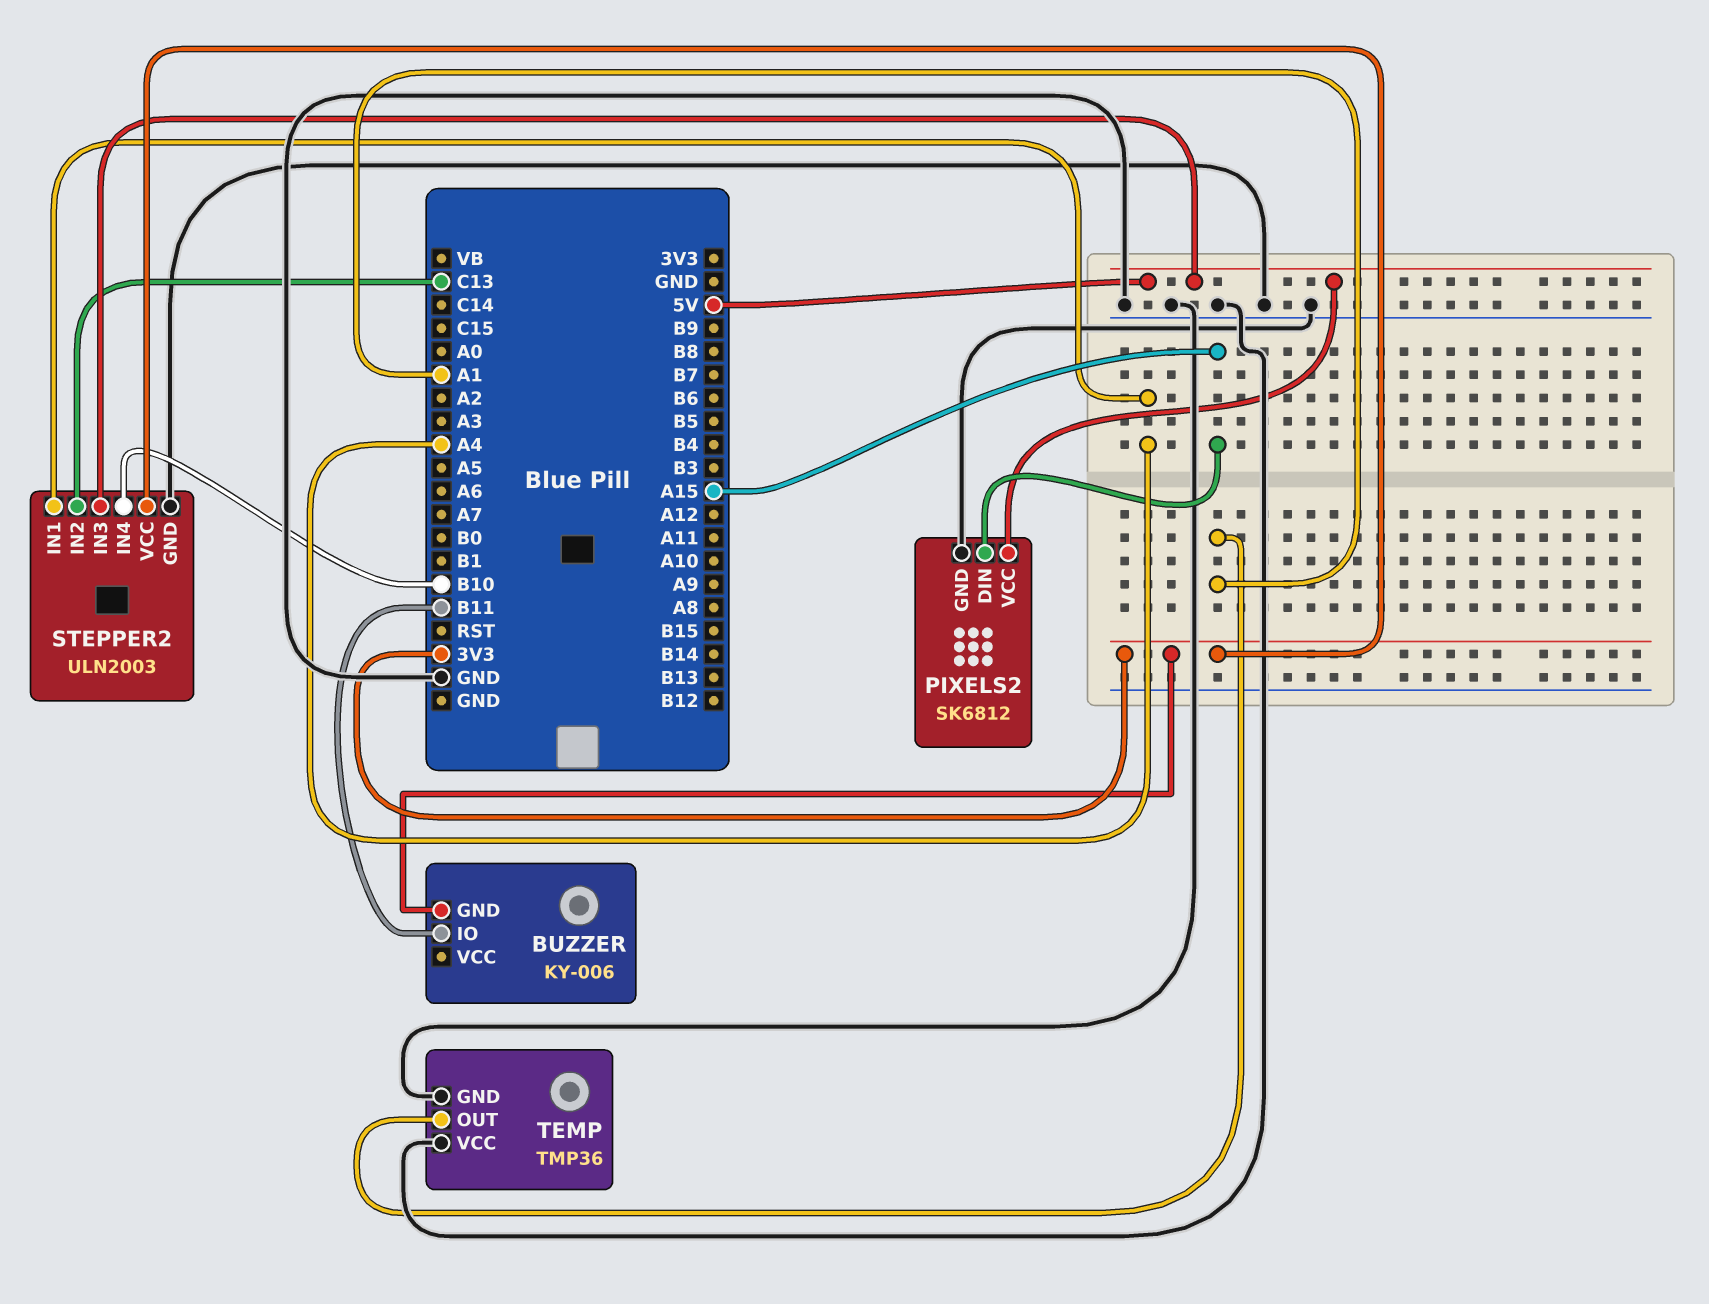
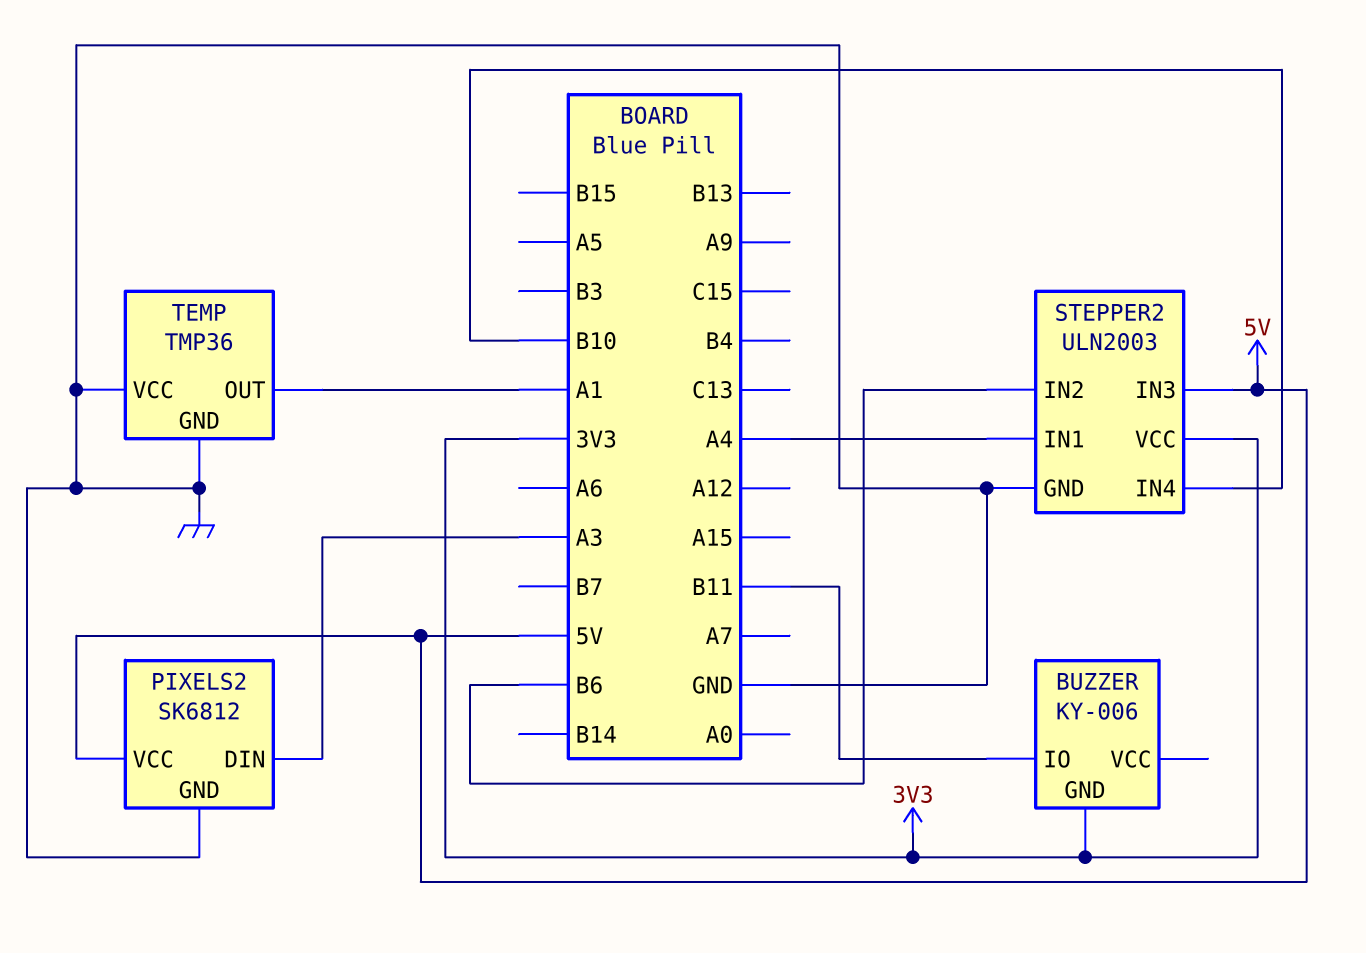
PIXELS2 pin DIN: A15 -> A3
STEPPER2 pin IN2: C13 -> B6

